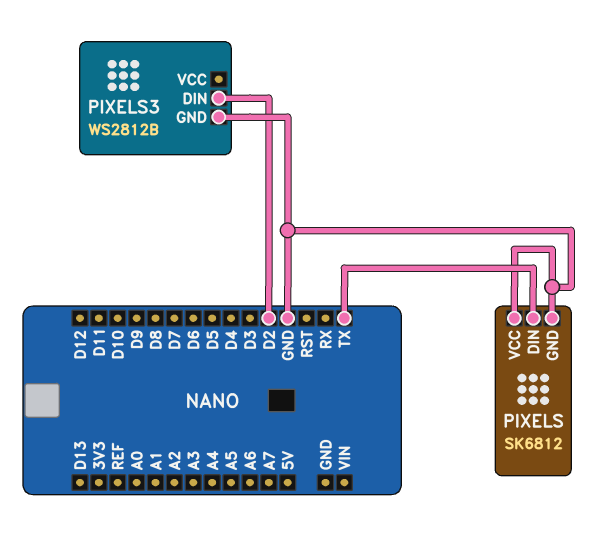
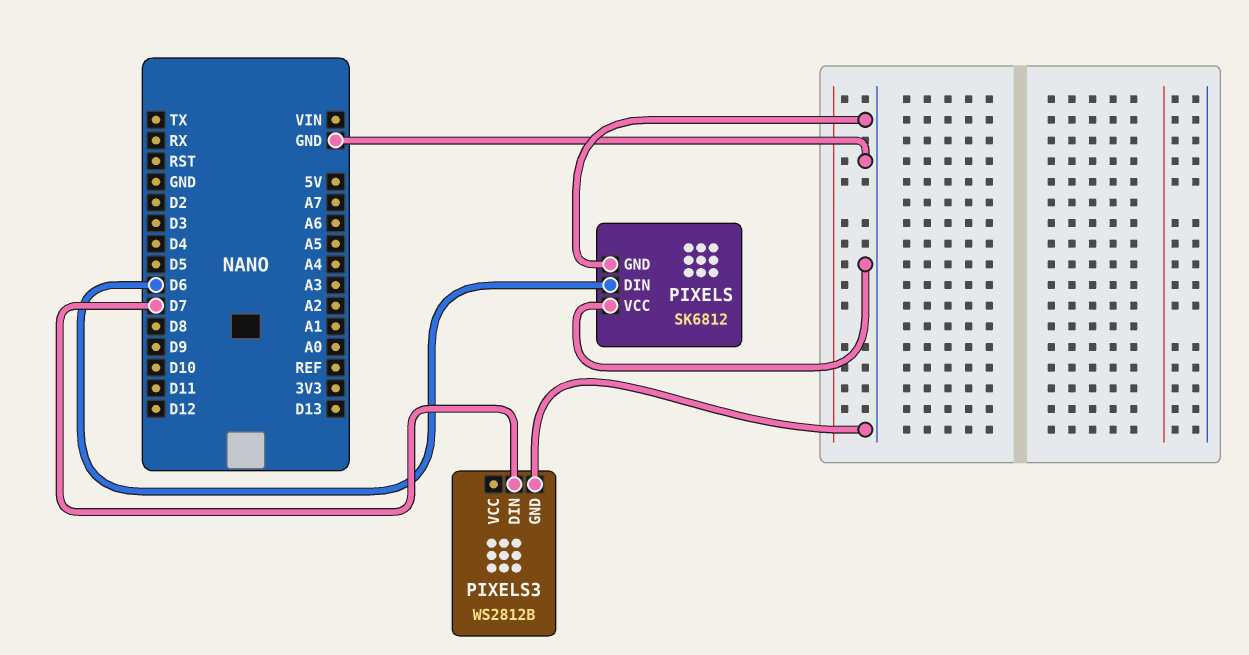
PIXELS pin DIN: TX -> D6
PIXELS3 pin DIN: D2 -> D7

